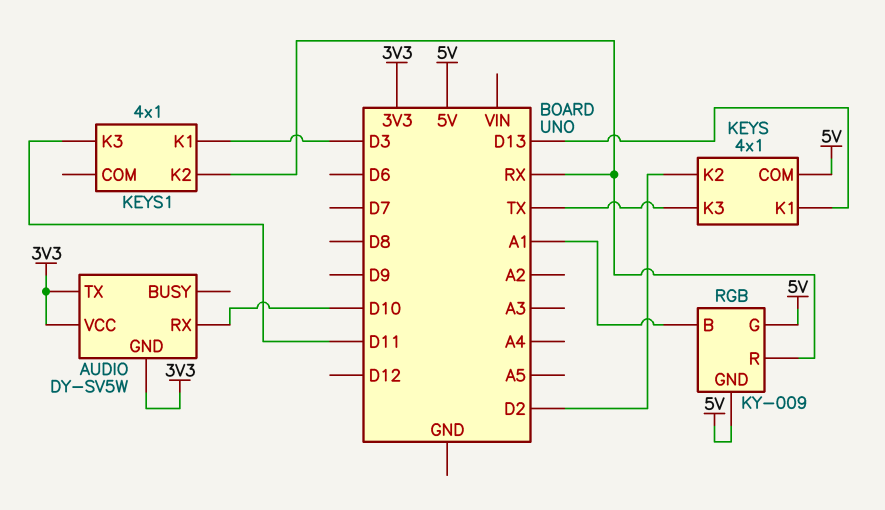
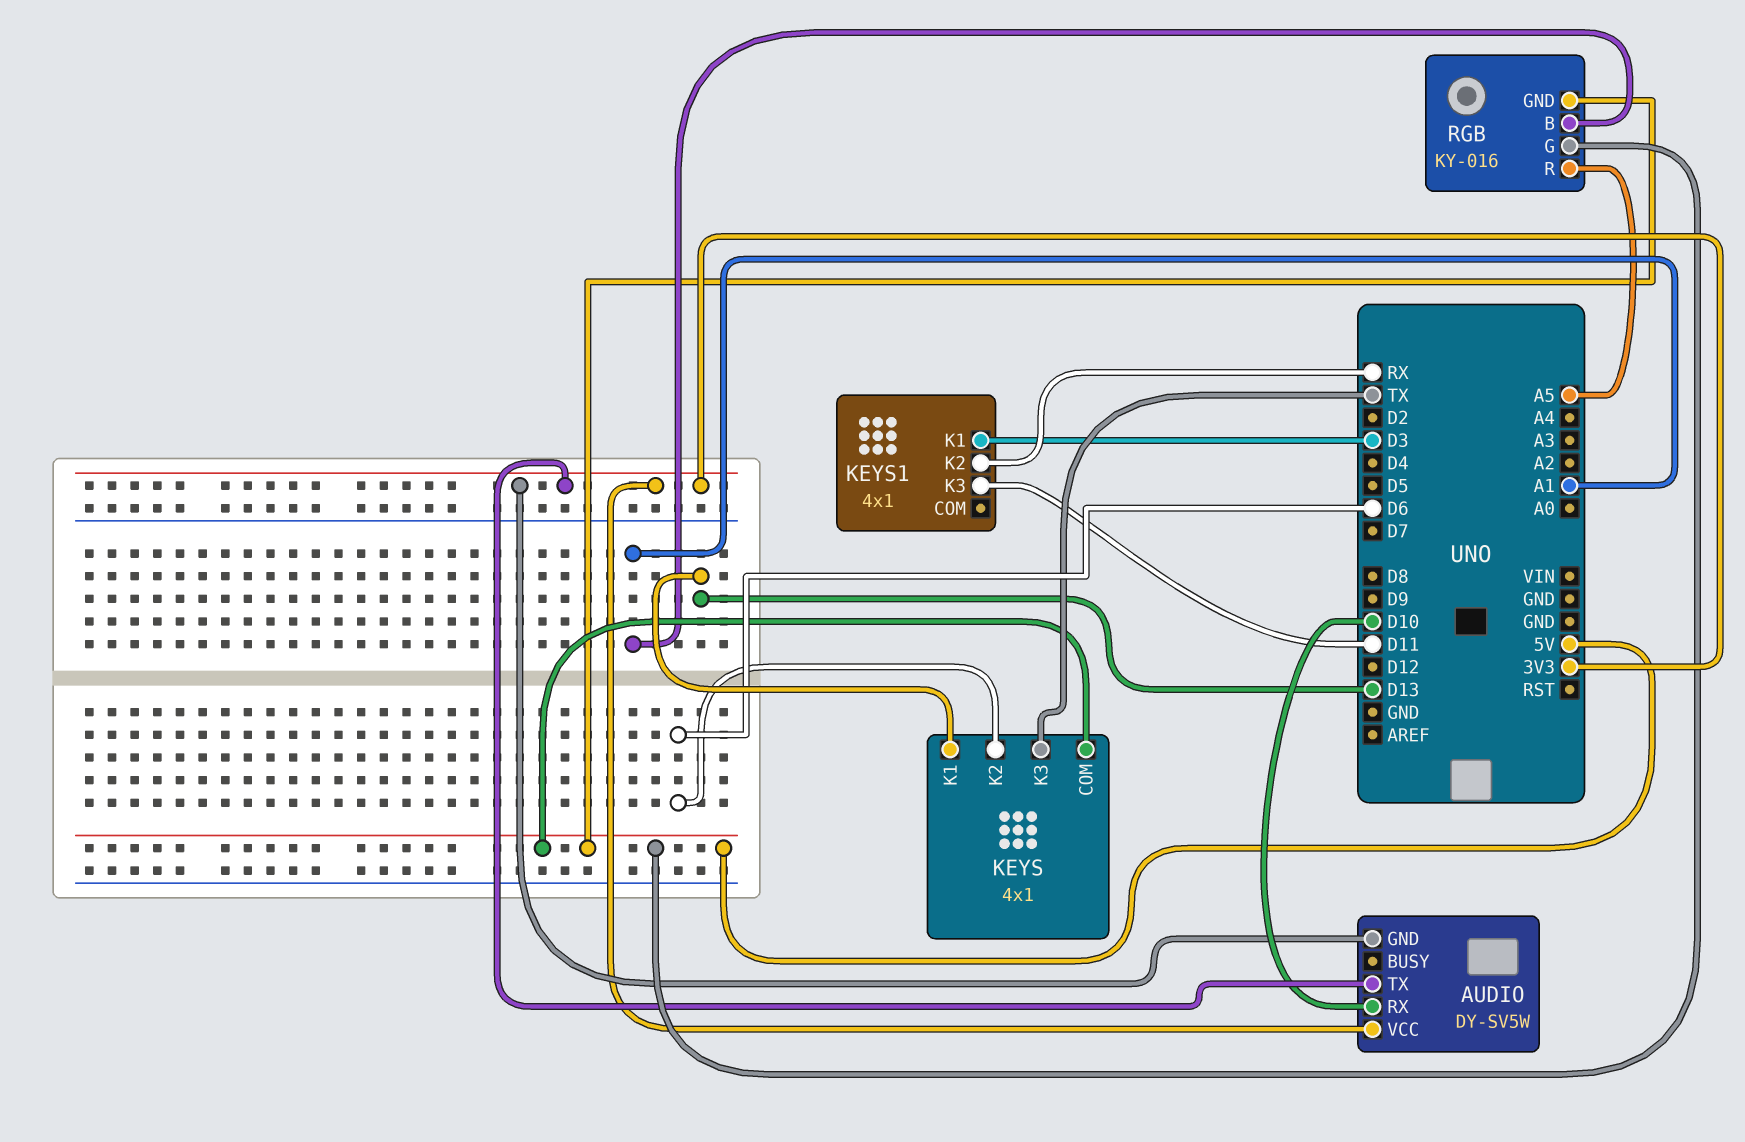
KEYS pin K2: D2 -> D6
RGB: KY-009 -> KY-016
RGB pin R: RX -> A5

